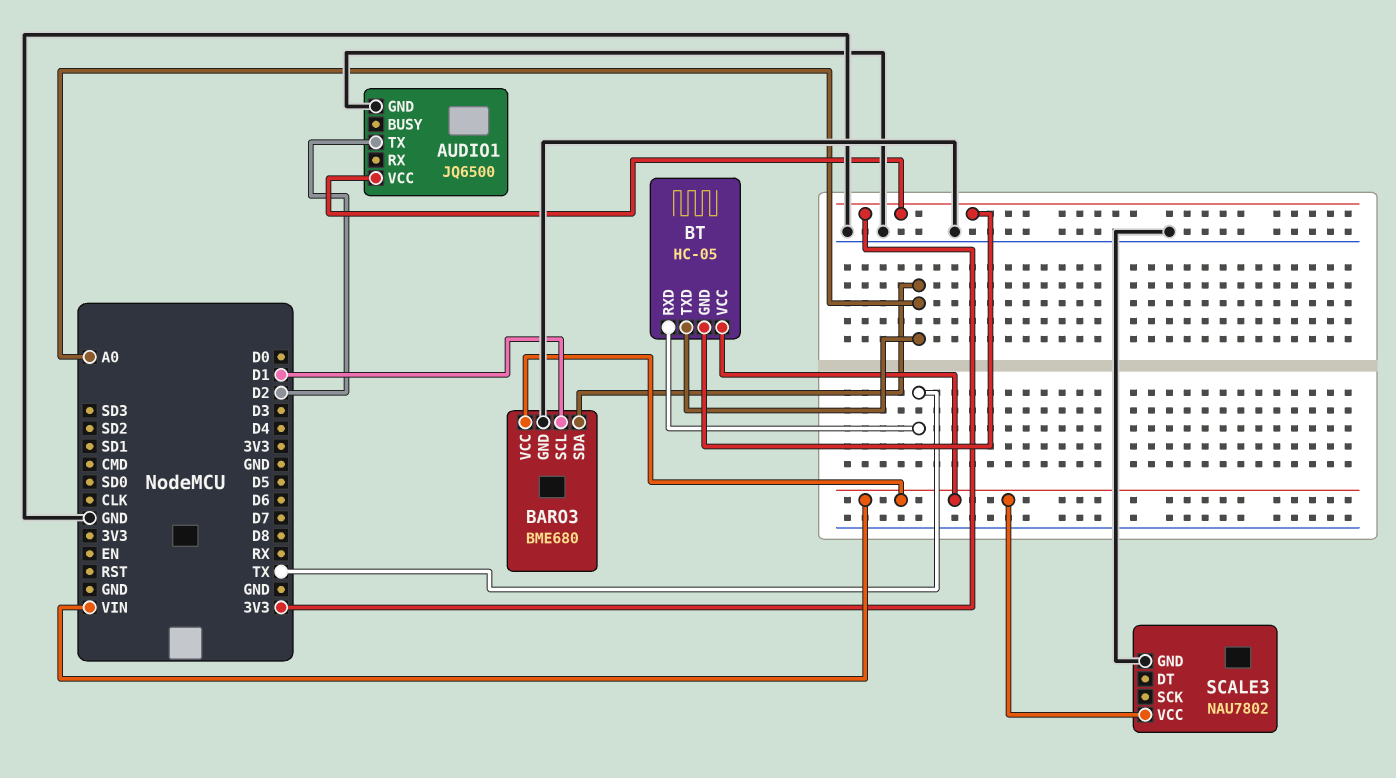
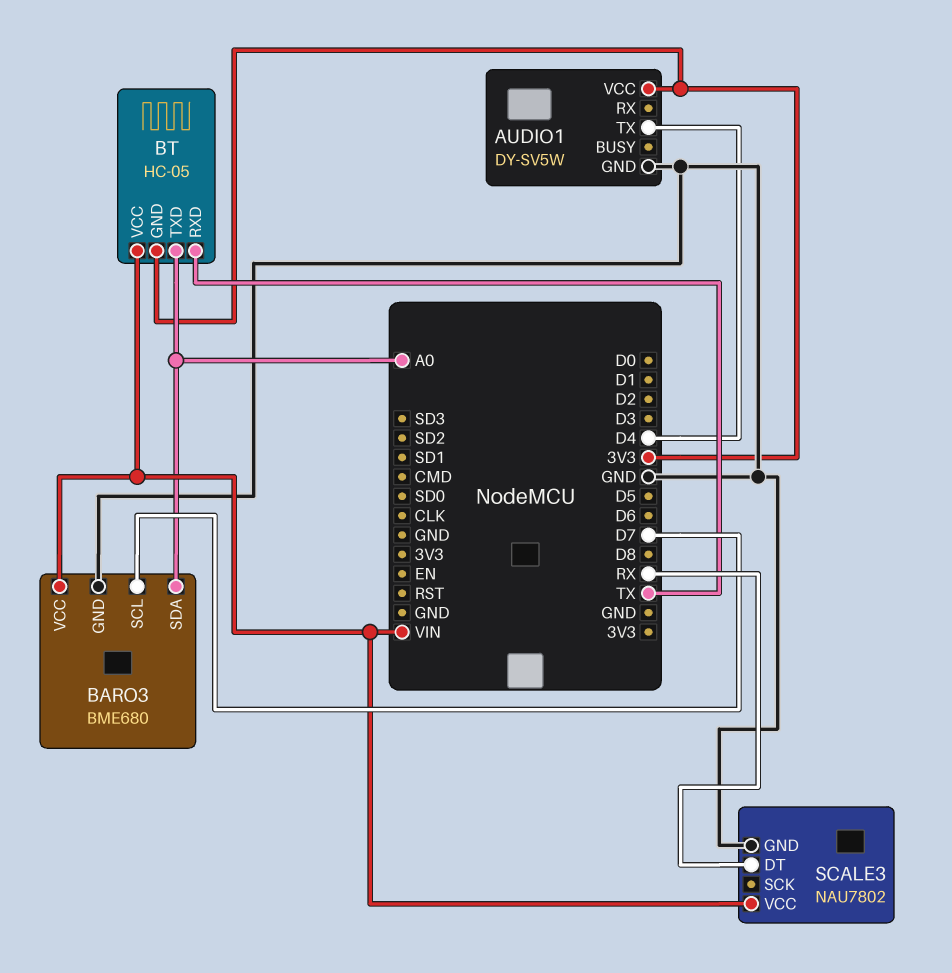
AUDIO1: JQ6500 -> DY-SV5W
AUDIO1 pin TX: D2 -> D4
BARO3 pin SCL: D1 -> D7
SCALE3 pin DT: none -> RX

